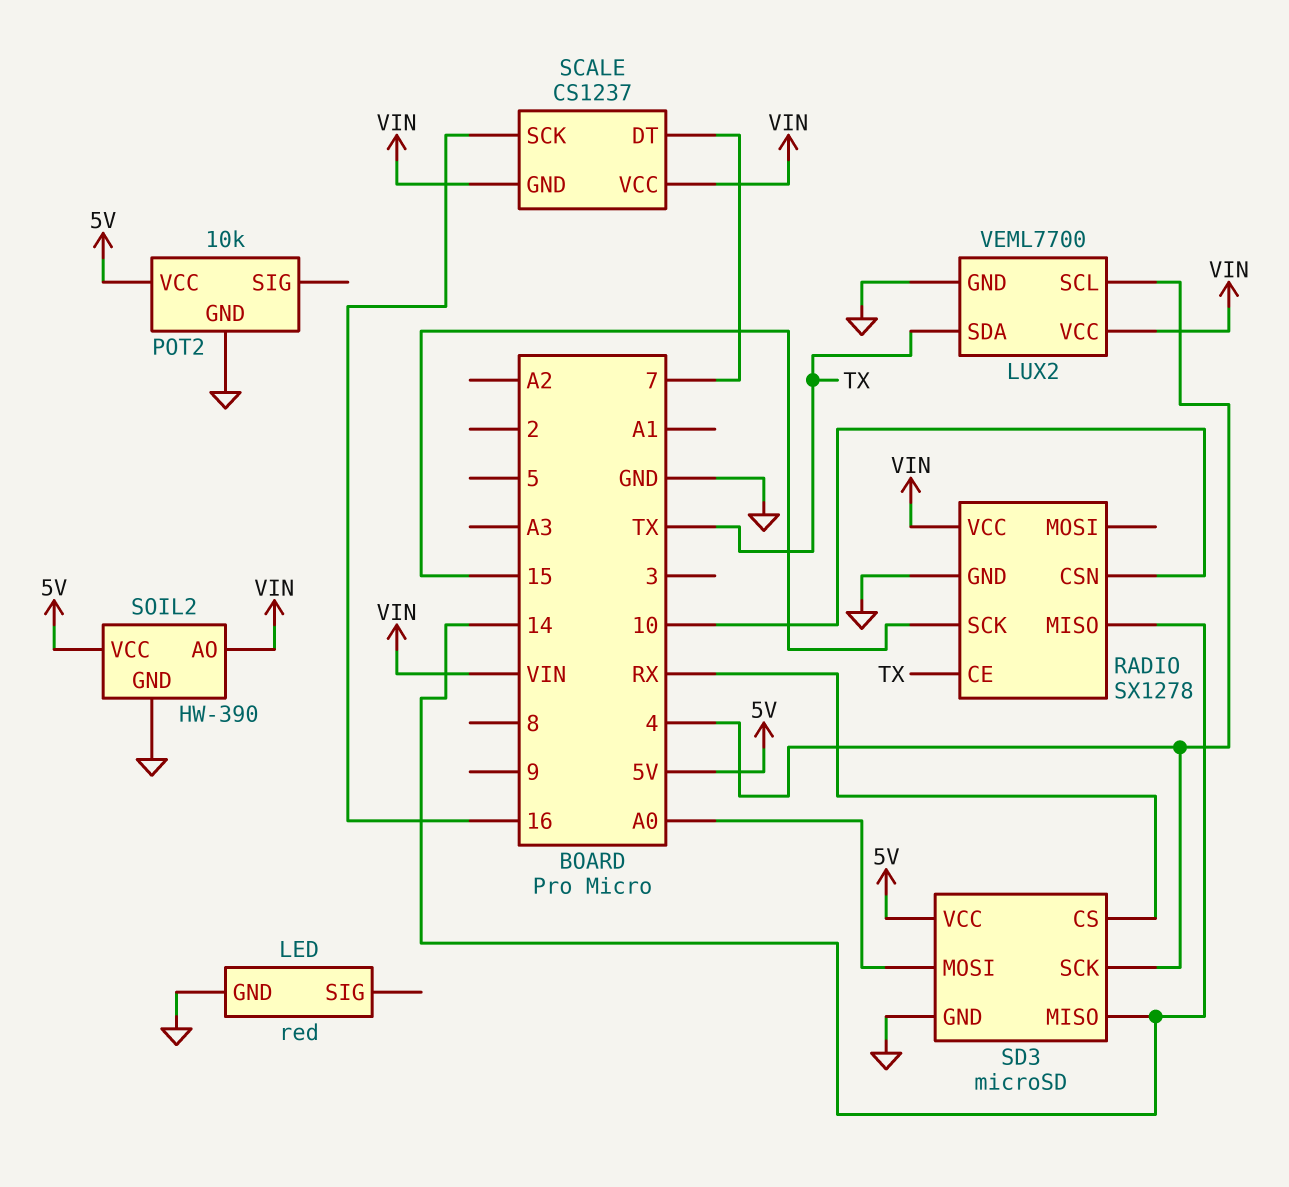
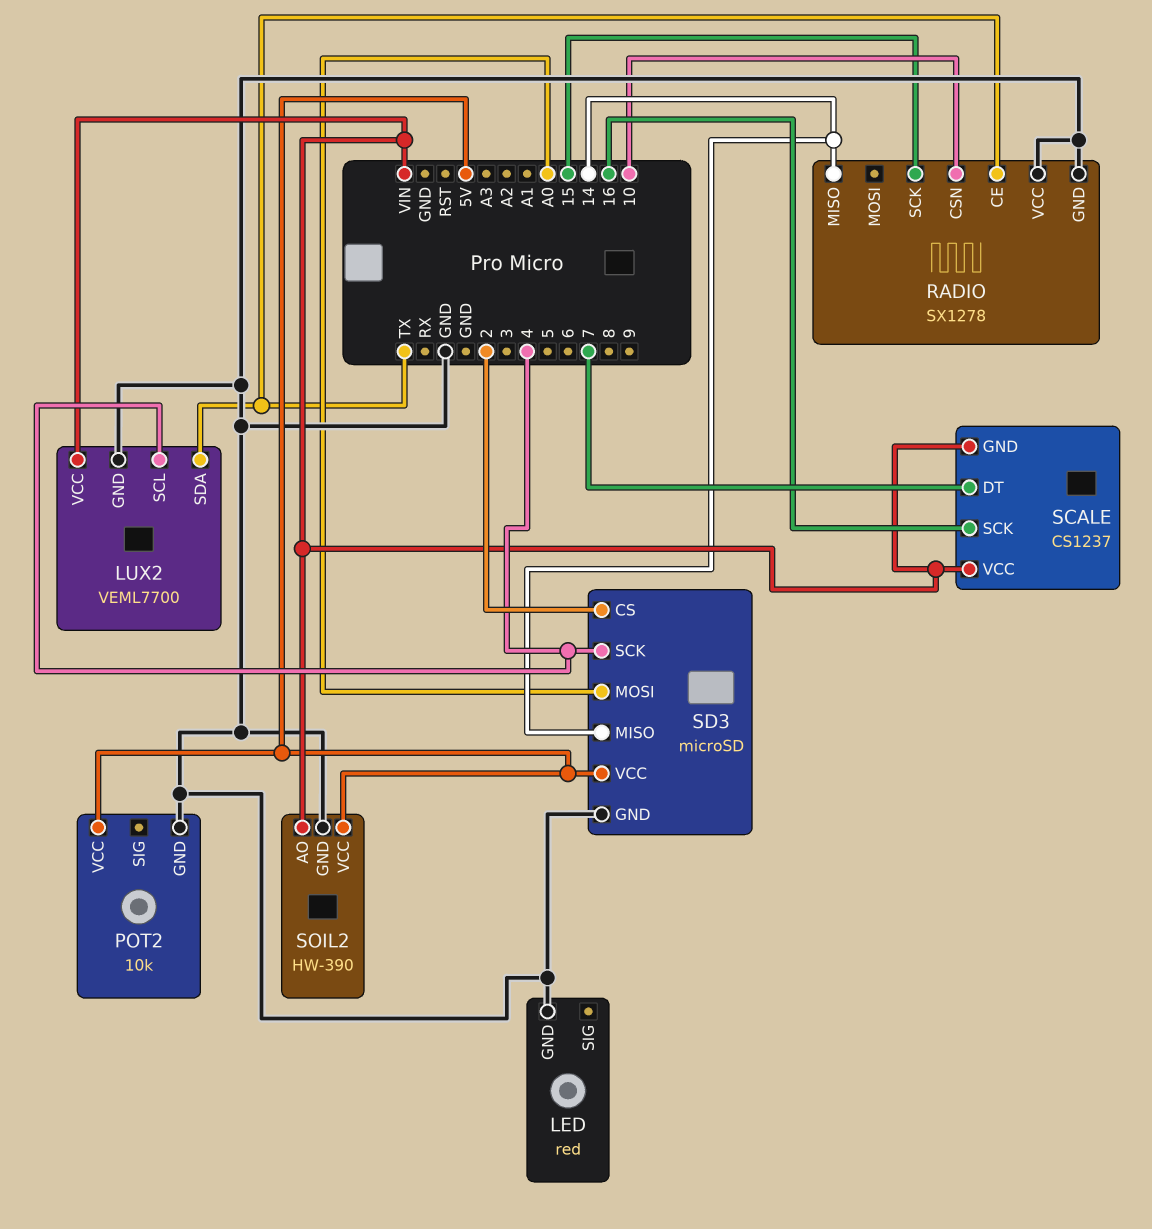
RADIO pin VCC: VIN -> GND
SD3 pin CS: RX -> 2

